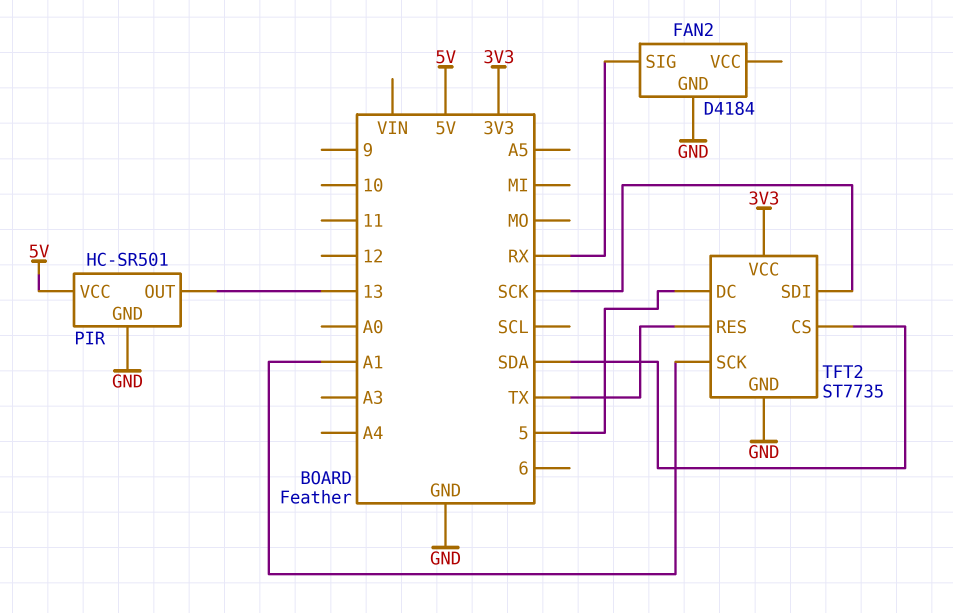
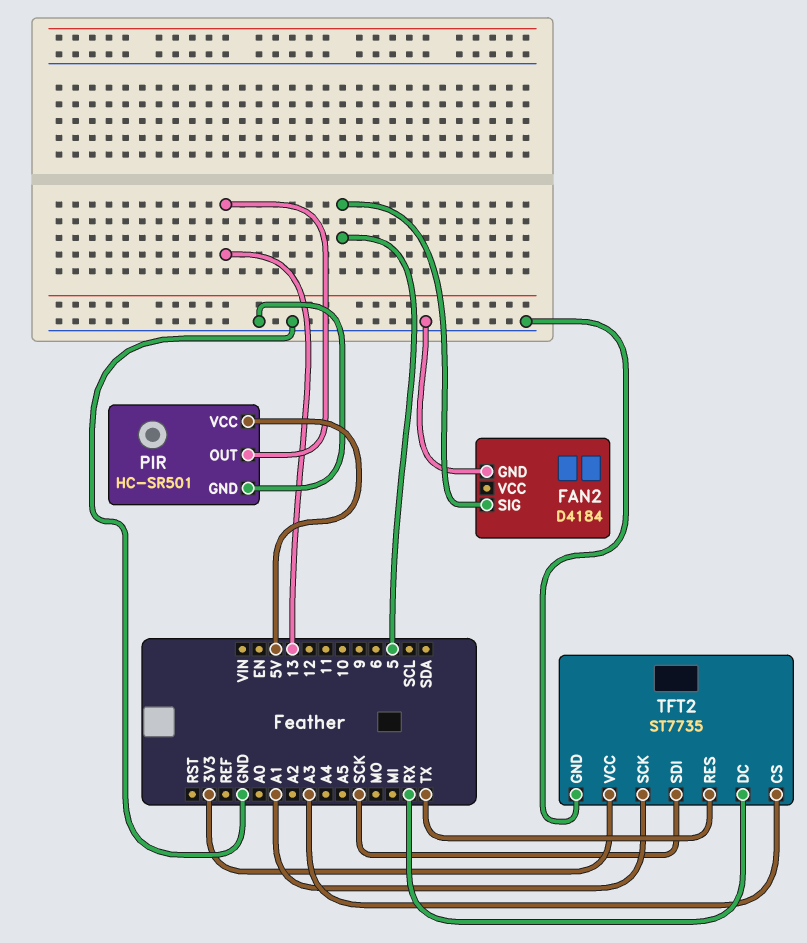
FAN2 pin SIG: RX -> 5
TFT2 pin CS: SDA -> A3
TFT2 pin DC: 5 -> RX

